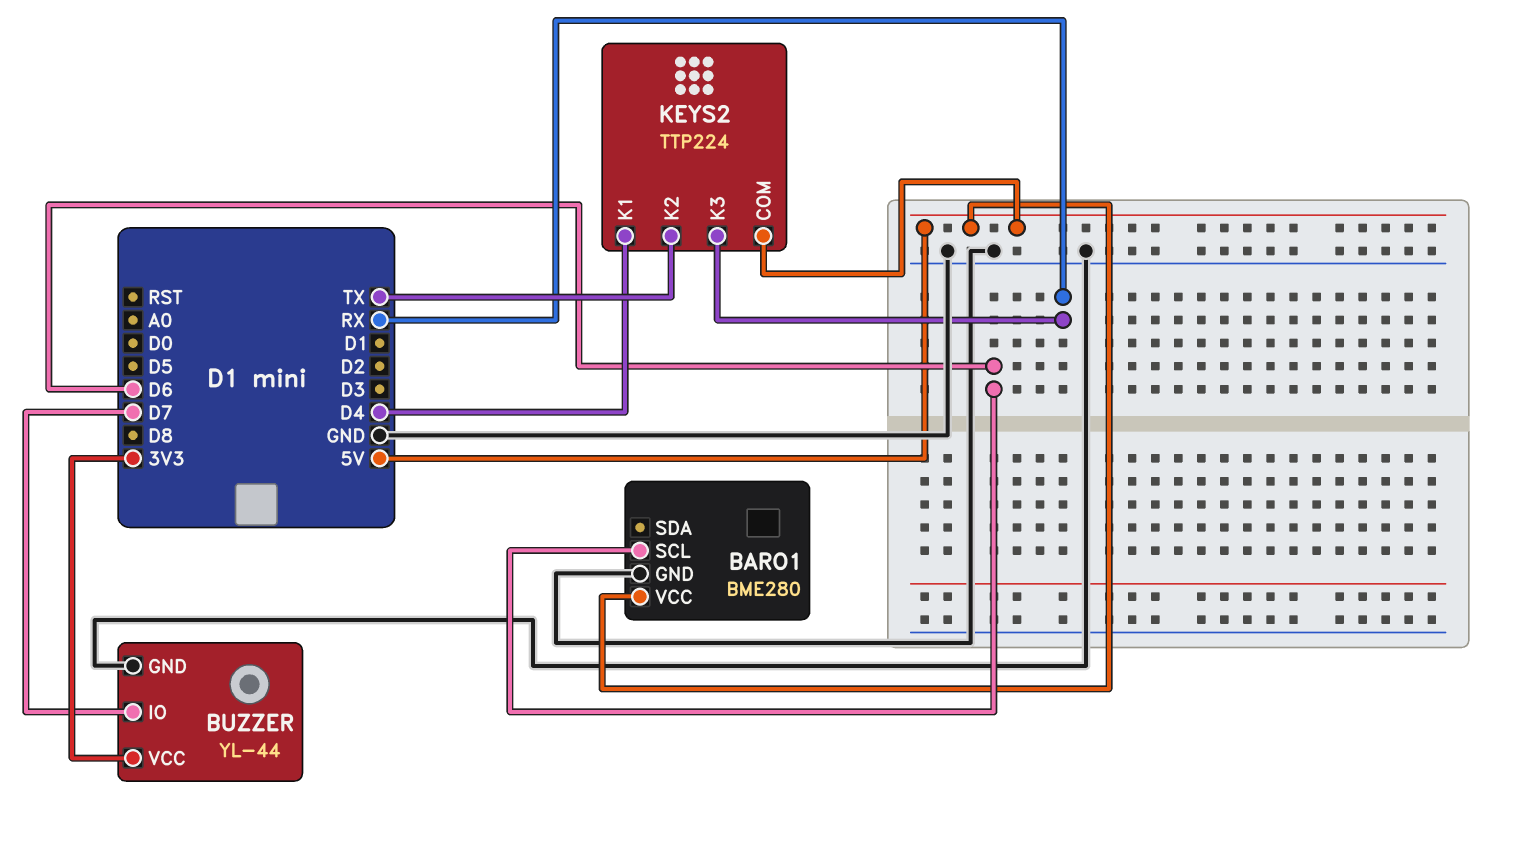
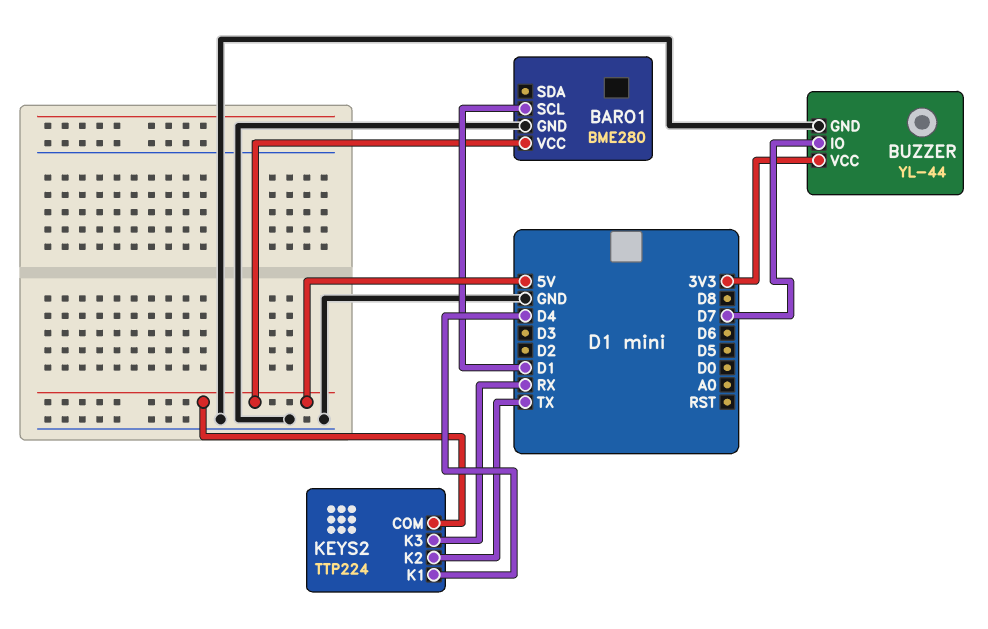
BARO1 pin SCL: D6 -> D1

